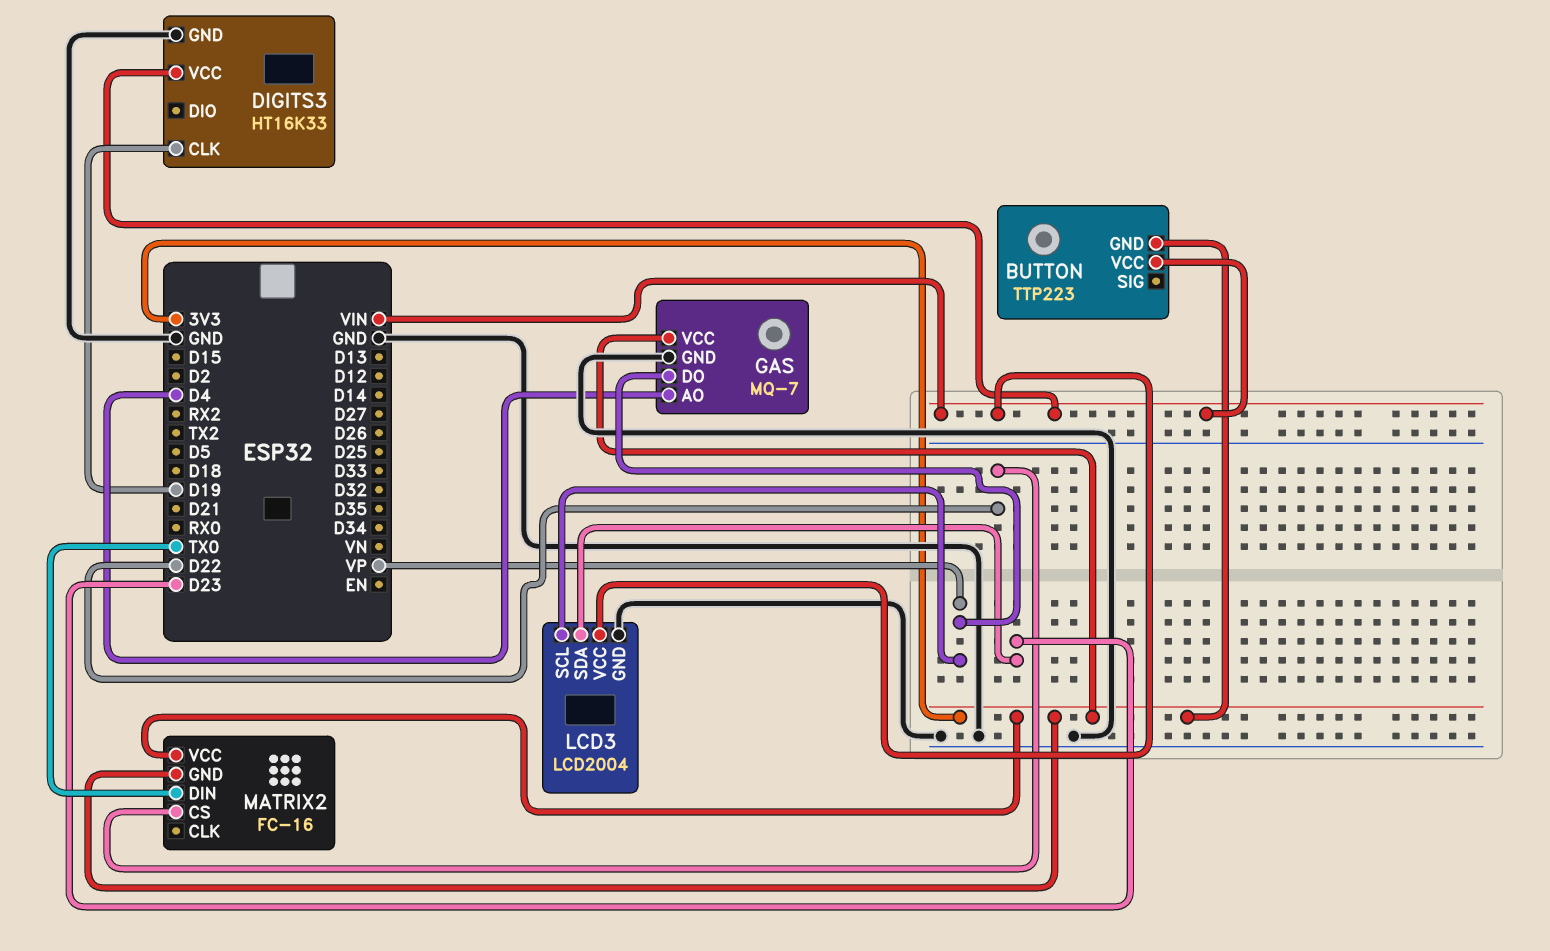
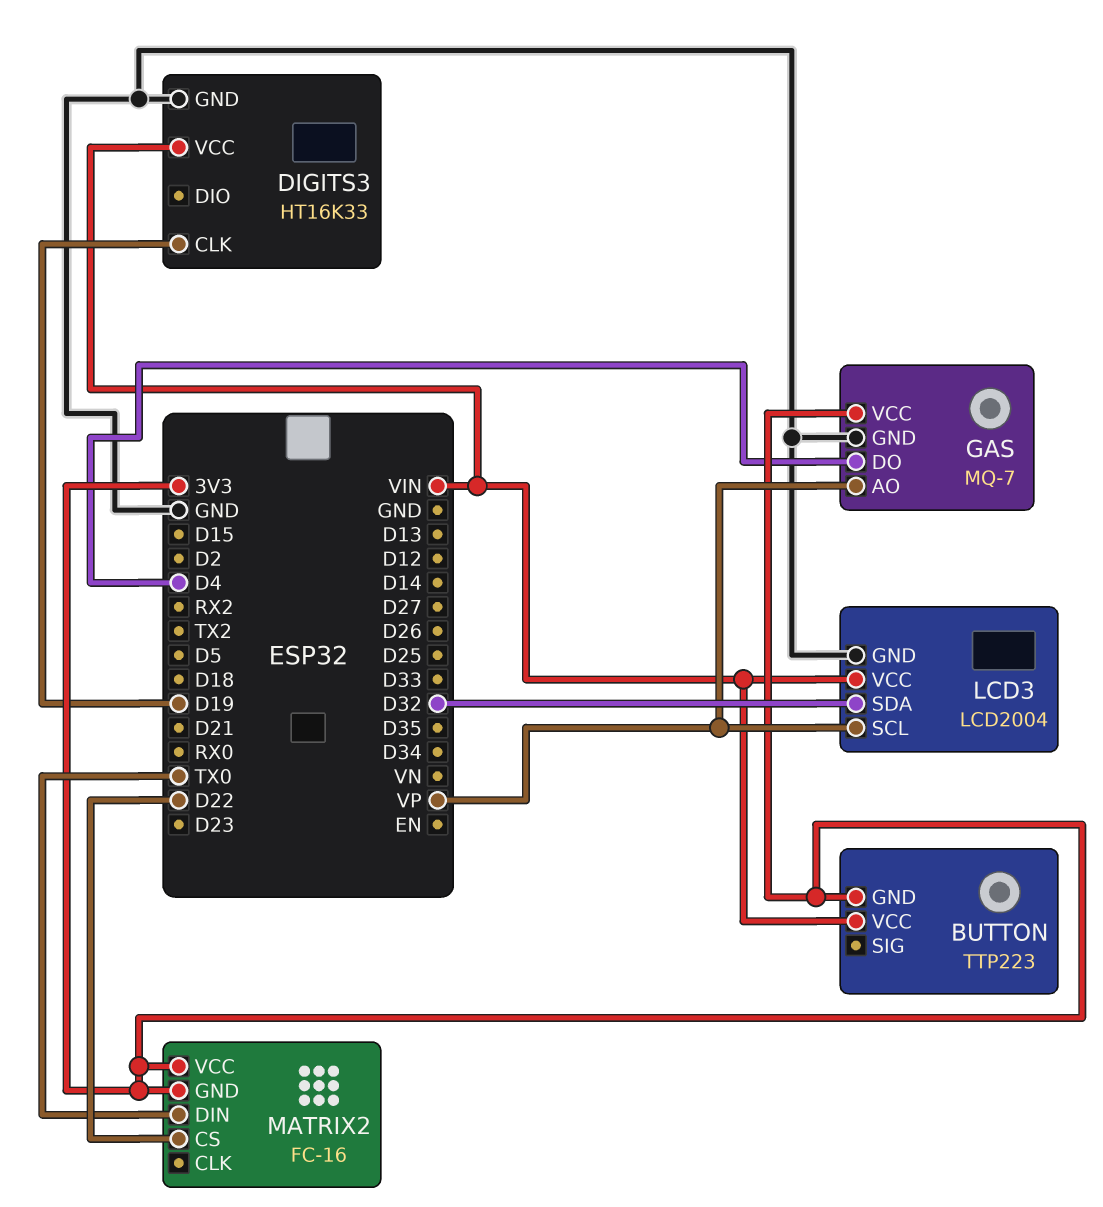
GAS pin AO: D4 -> VP
GAS pin DO: VP -> D4
LCD3 pin SDA: D23 -> D32

